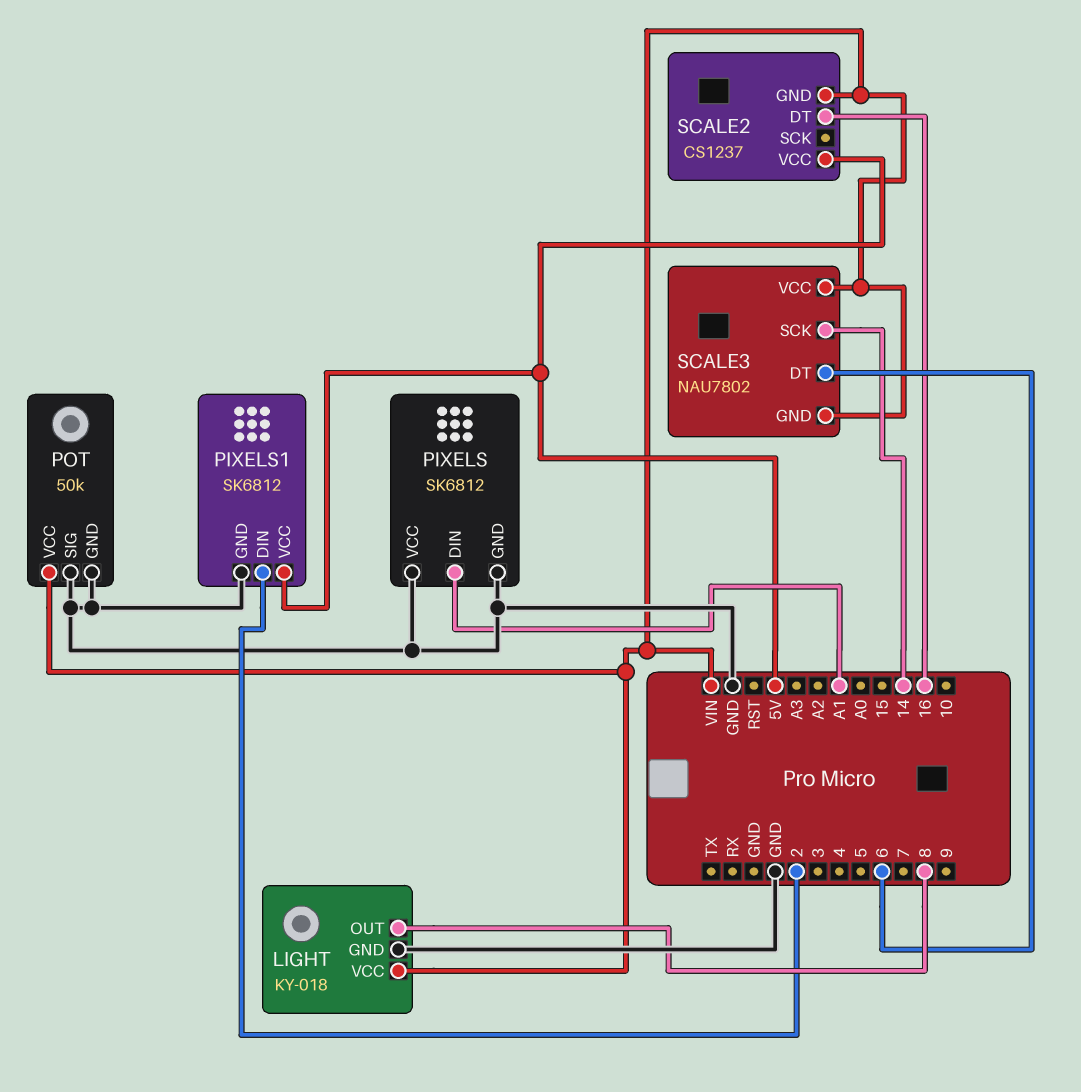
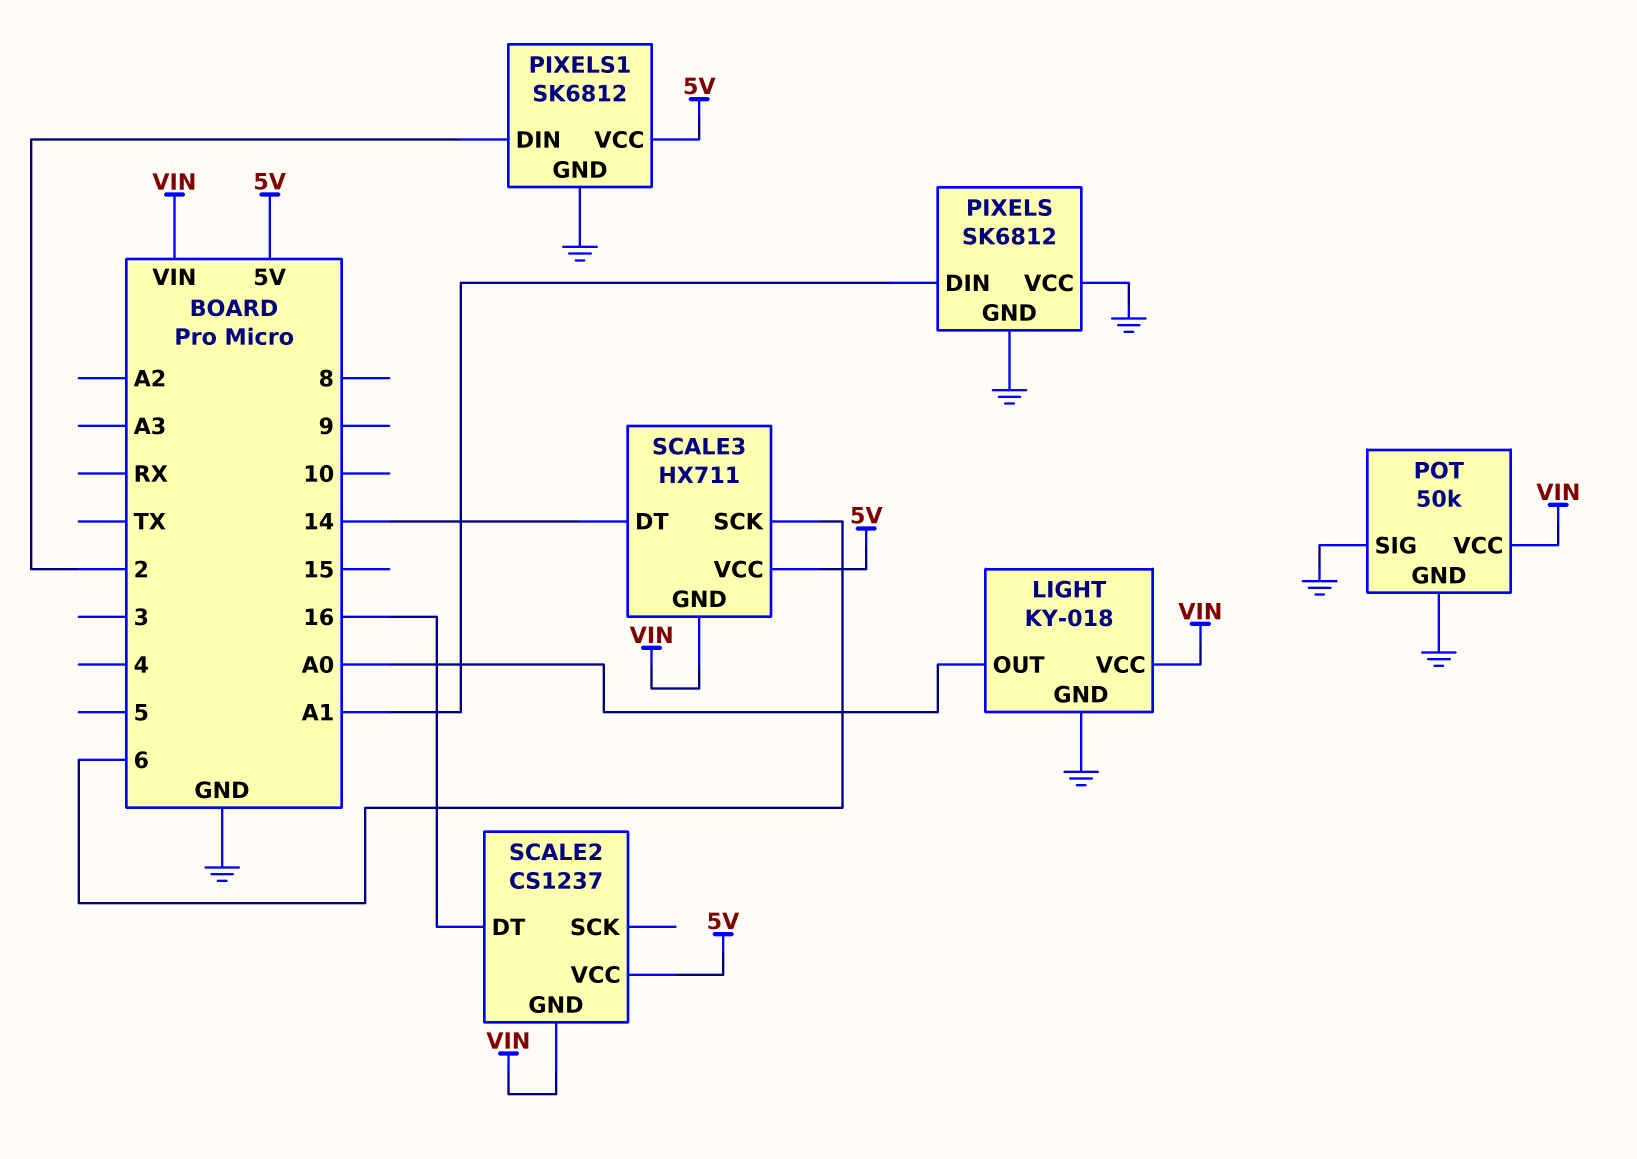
LIGHT pin OUT: 8 -> A0
SCALE3: NAU7802 -> HX711
SCALE3 pin DT: 6 -> 14
SCALE3 pin SCK: 14 -> 6
SCALE3 pin VCC: VIN -> 5V

